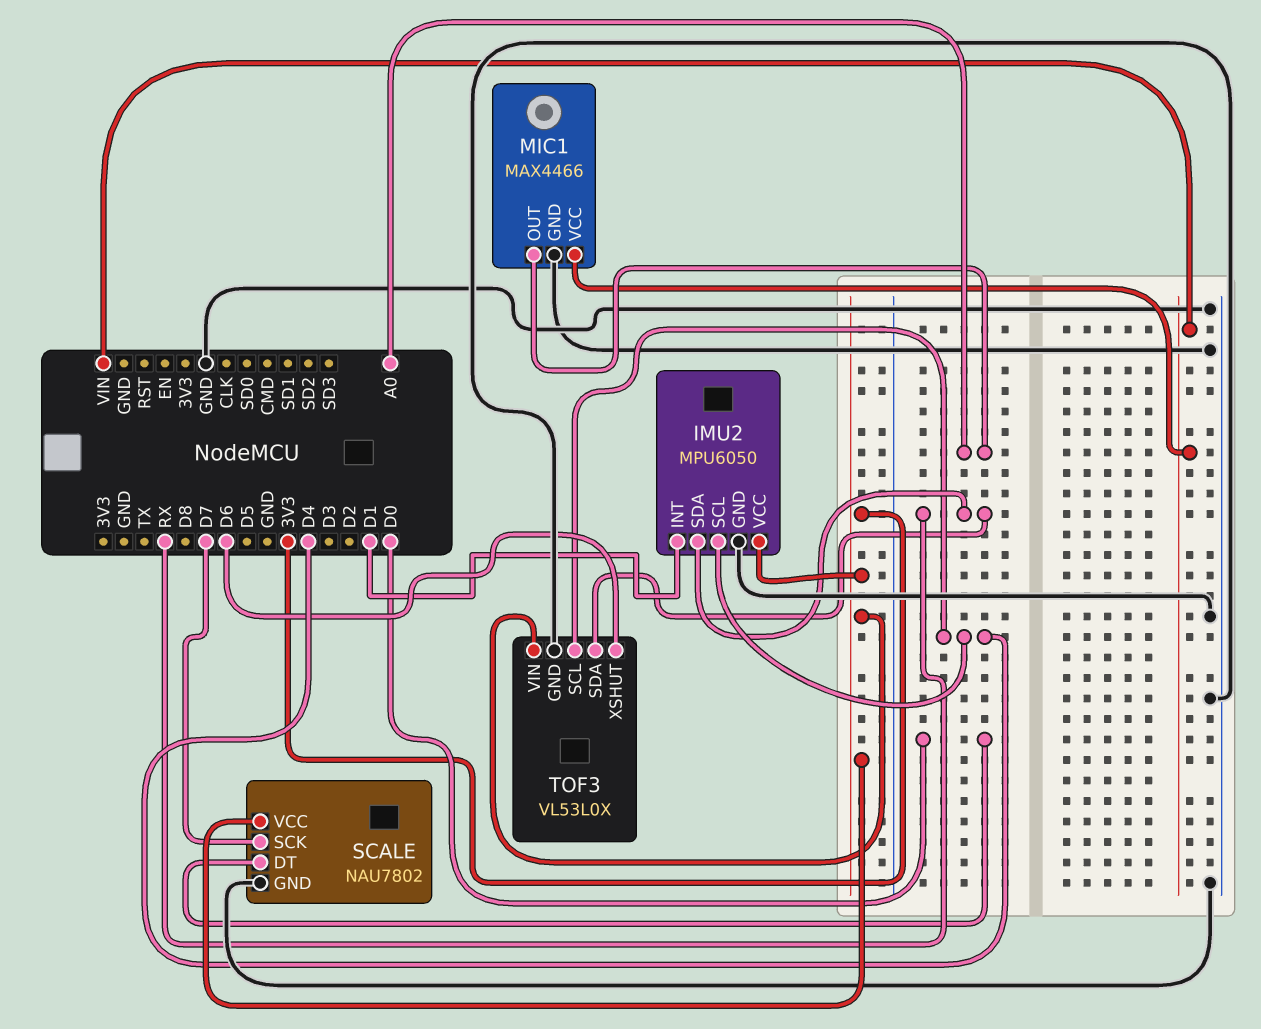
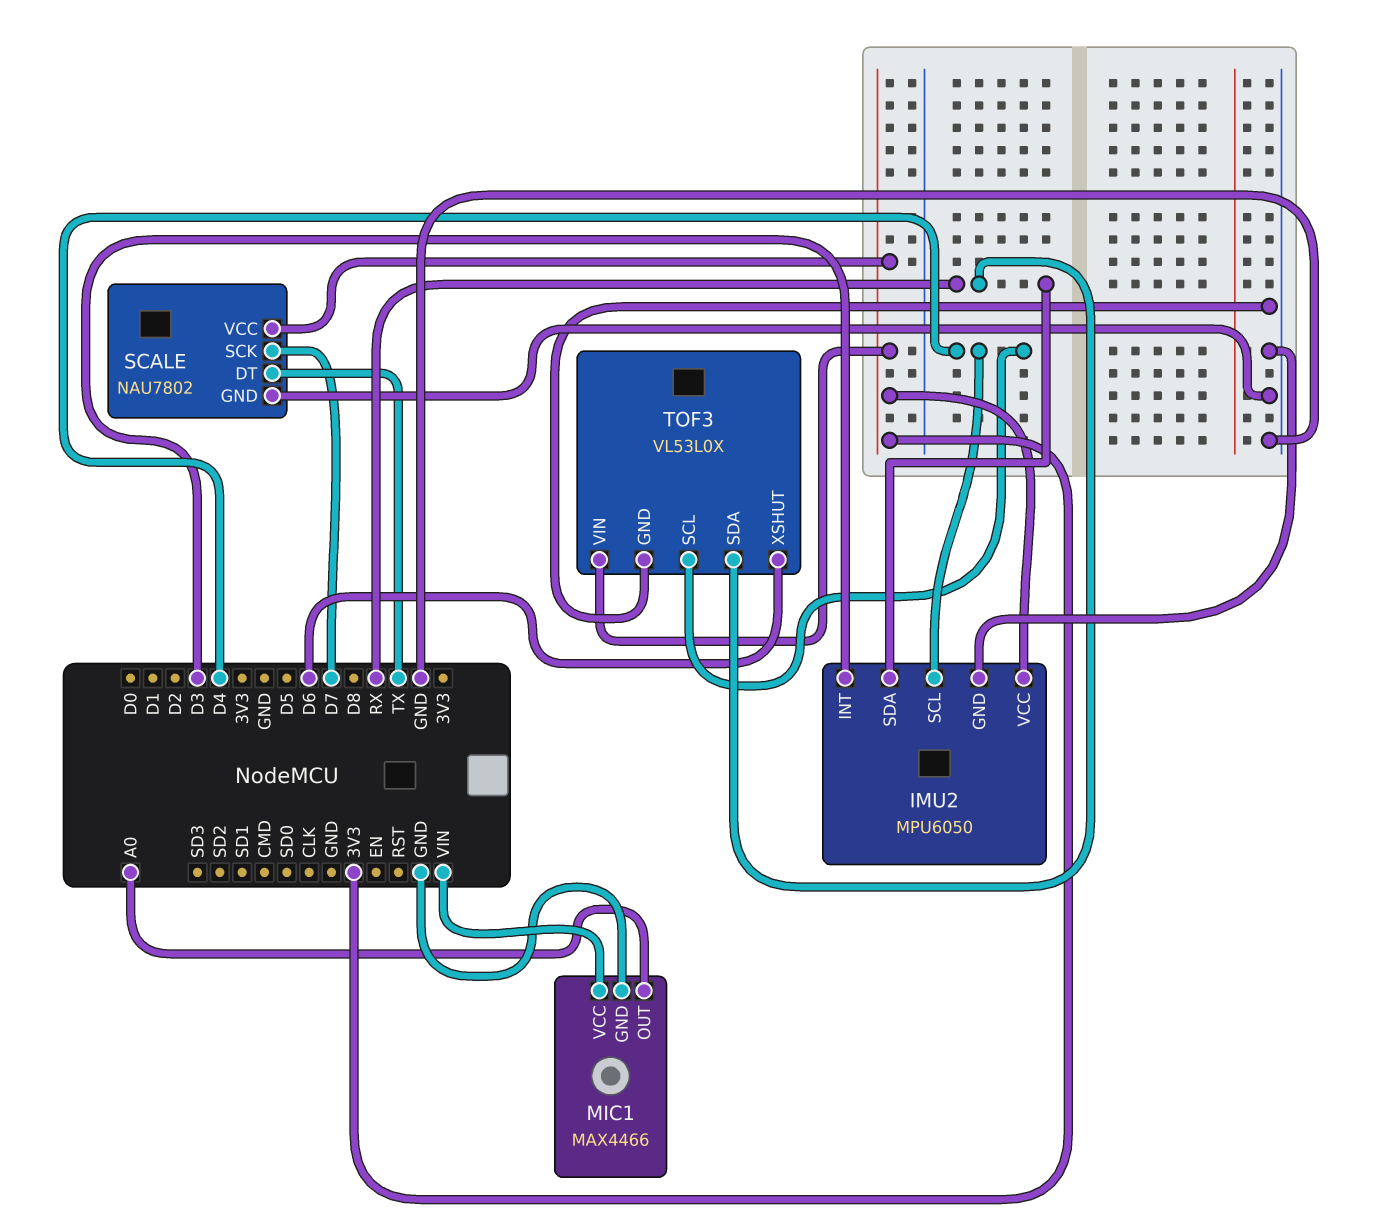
IMU2 pin INT: D1 -> D3
SCALE pin DT: D0 -> TX

